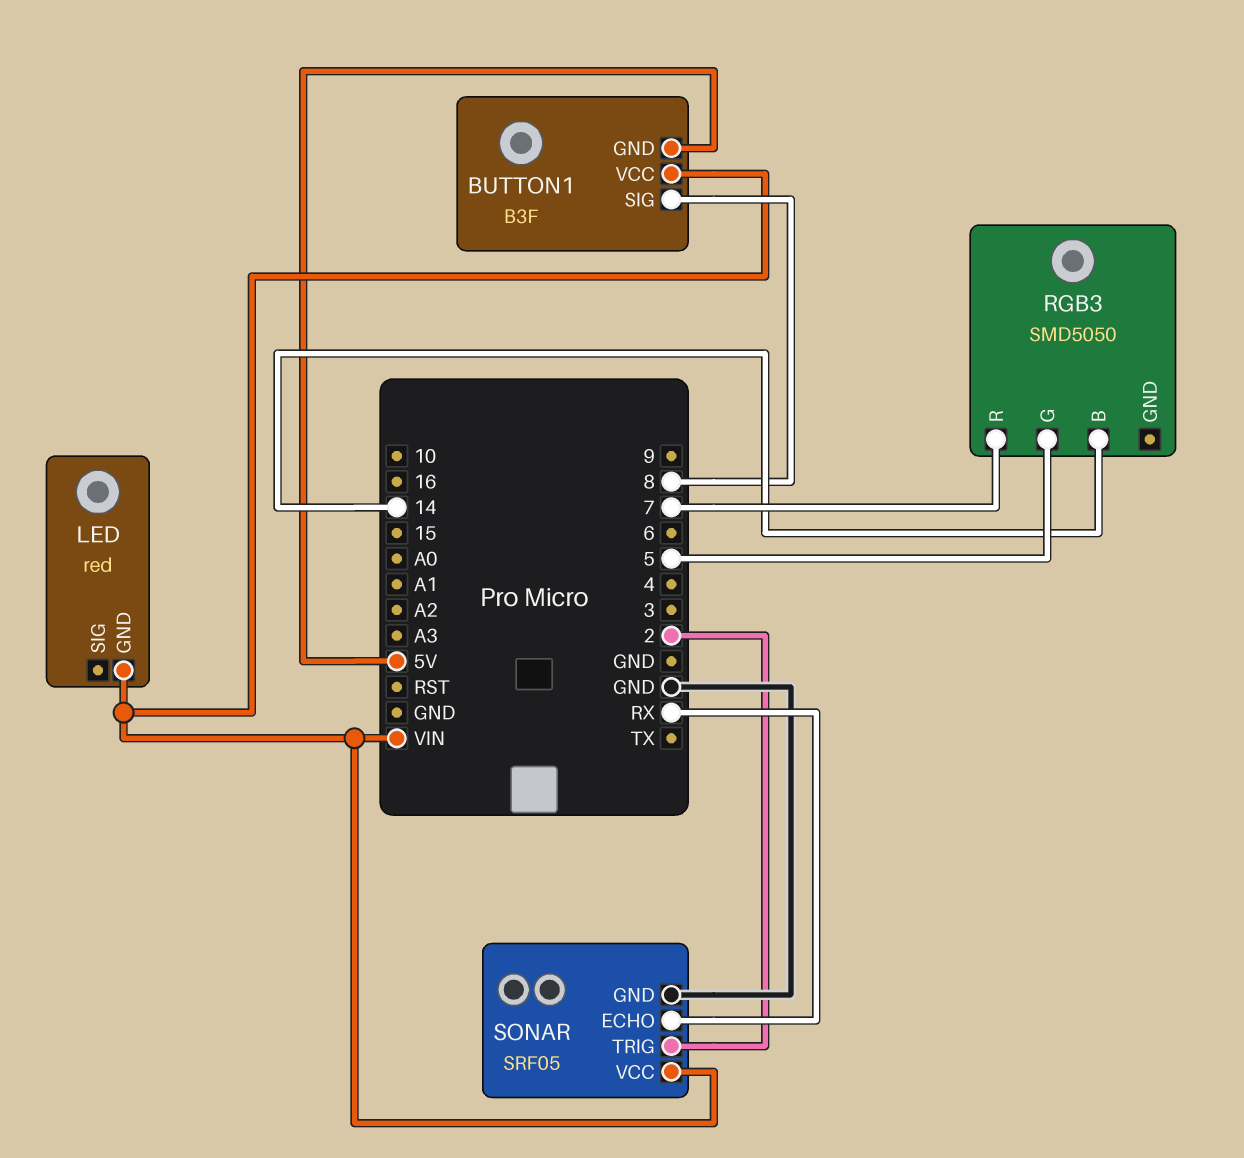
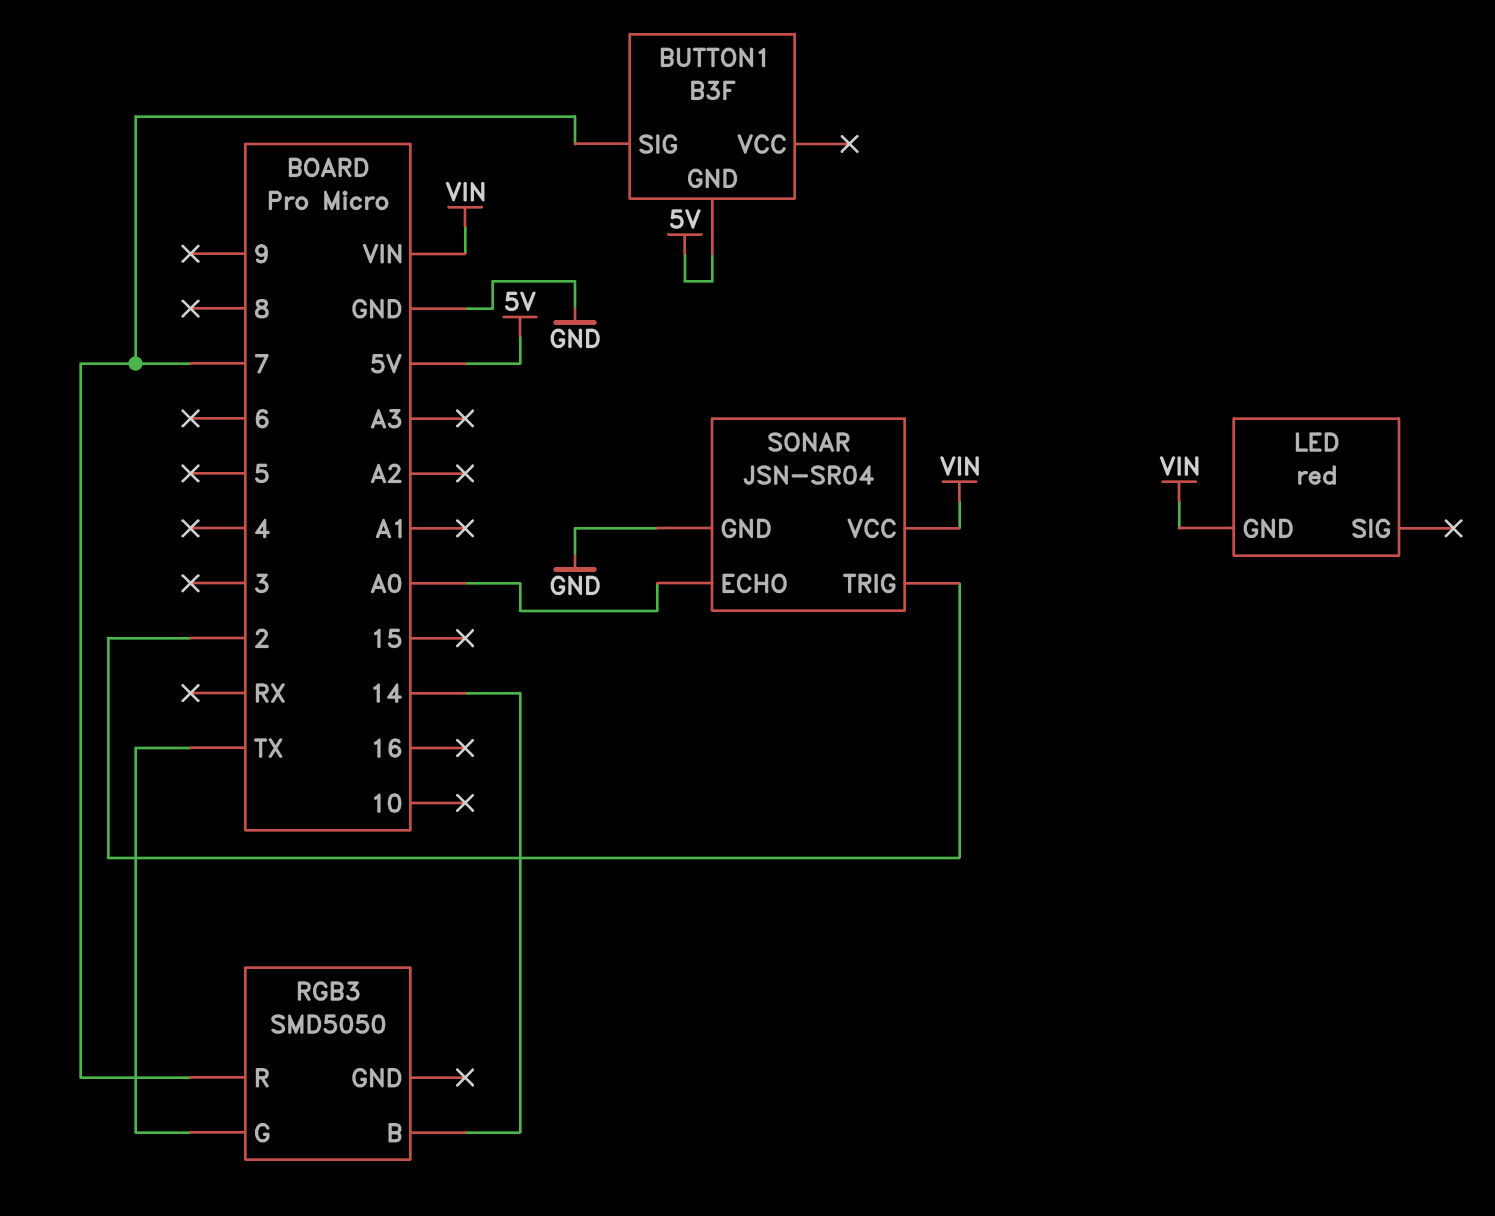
BUTTON1 pin SIG: 8 -> 7
BUTTON1 pin VCC: VIN -> none
RGB3 pin G: 5 -> TX
SONAR: SRF05 -> JSN-SR04
SONAR pin ECHO: RX -> A0

